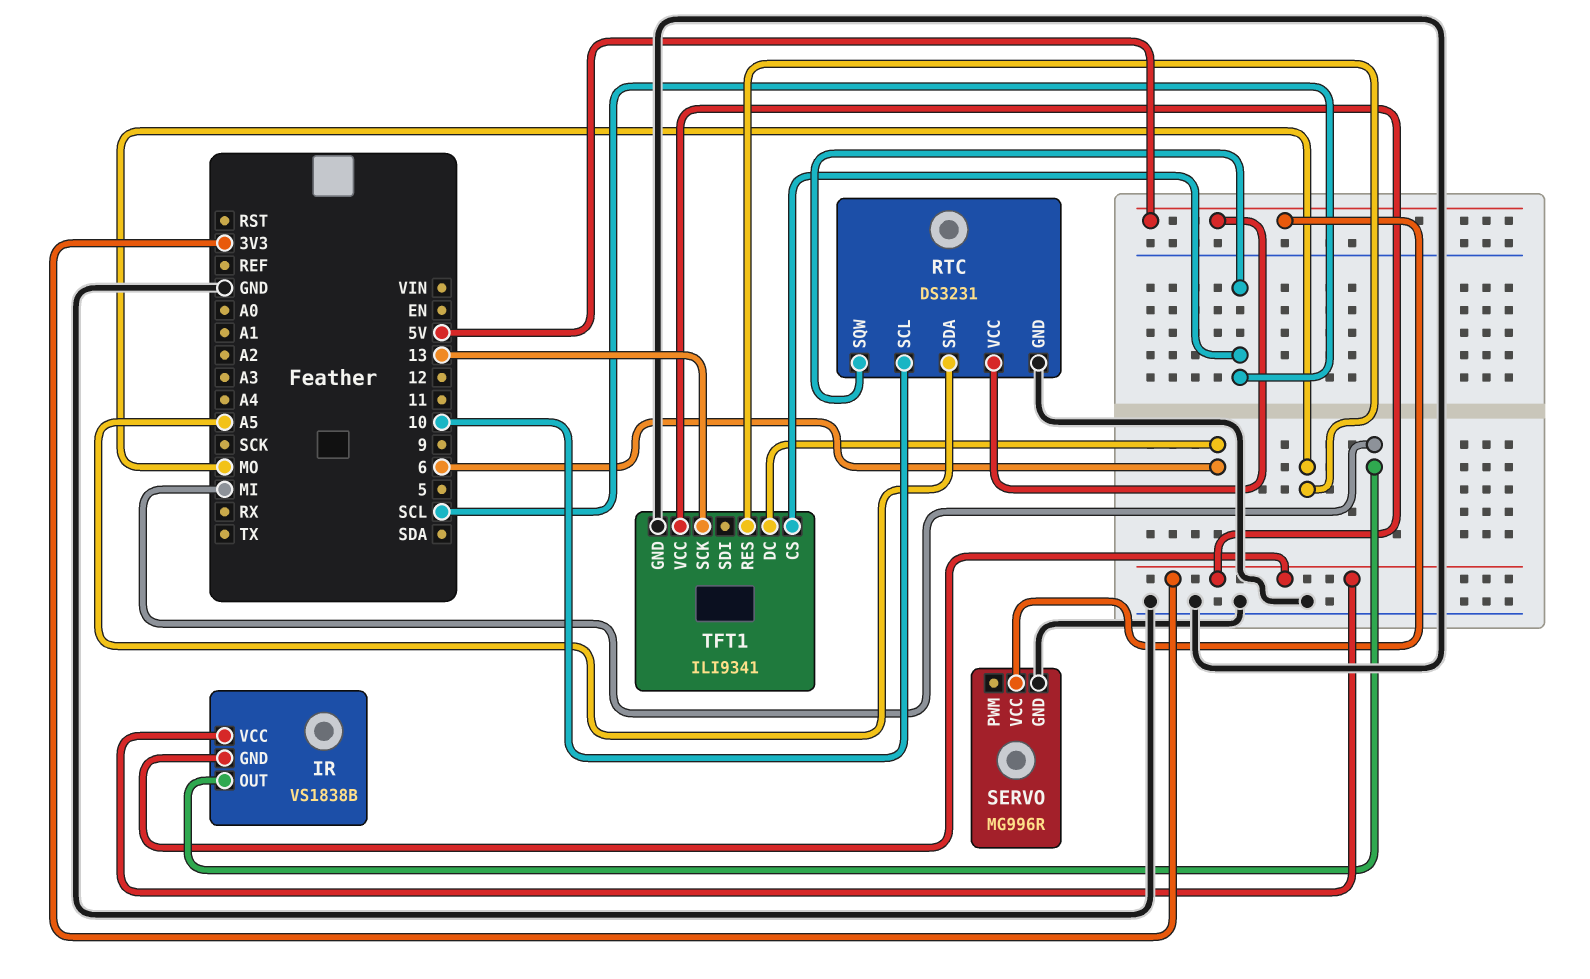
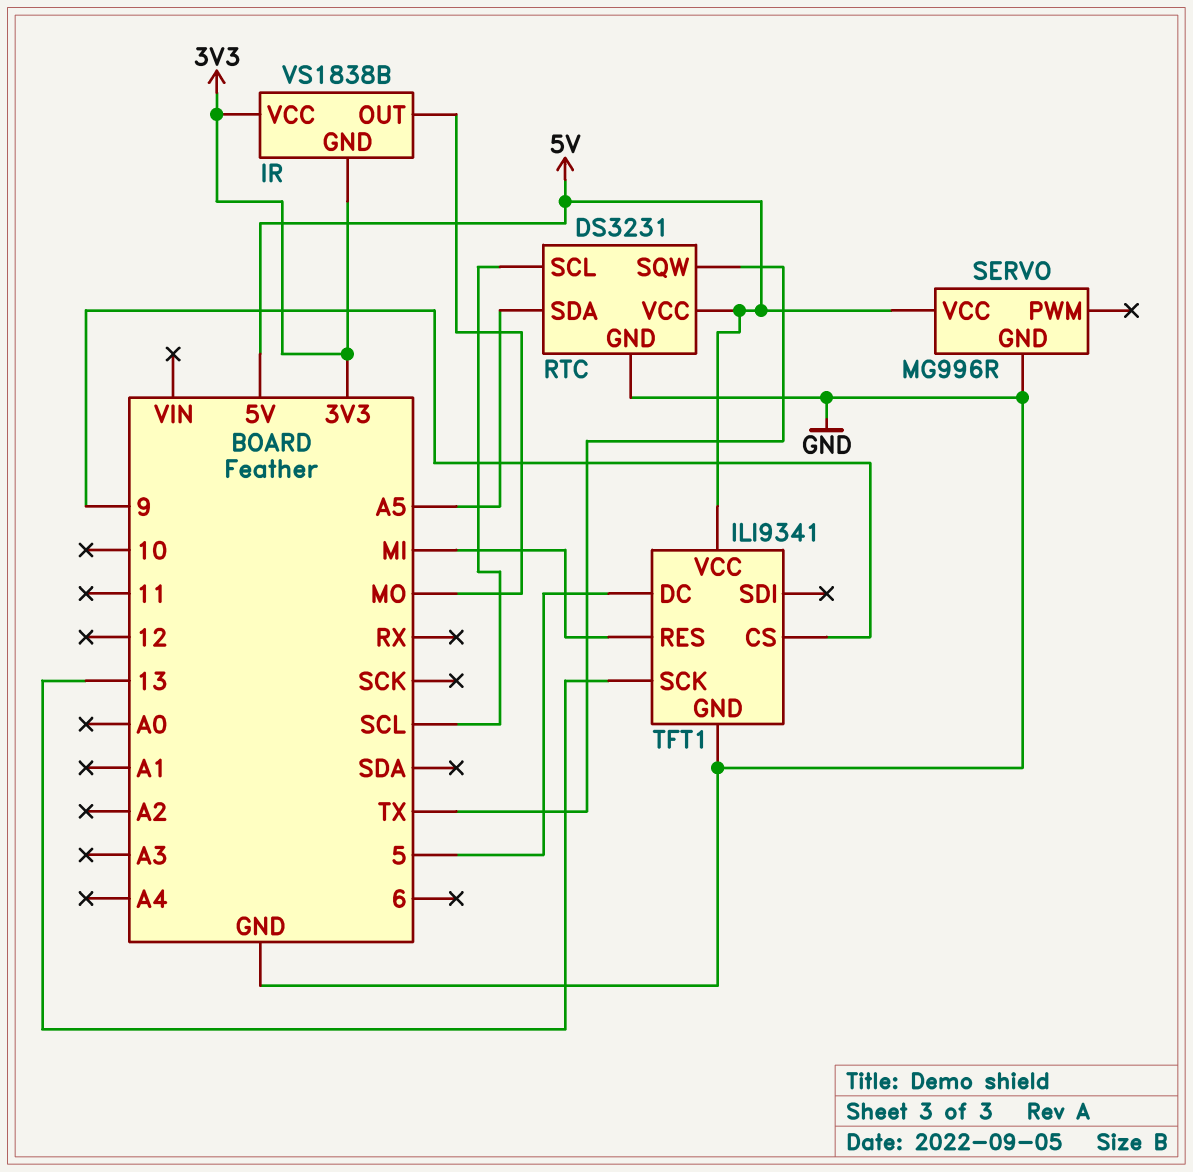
IR pin OUT: MI -> MO
RTC pin SCL: 10 -> SCL
RTC pin SQW: SCL -> TX
TFT1 pin CS: SCL -> 9
TFT1 pin DC: 6 -> 5
TFT1 pin RES: MO -> MI
TFT1 pin VCC: 3V3 -> 5V

